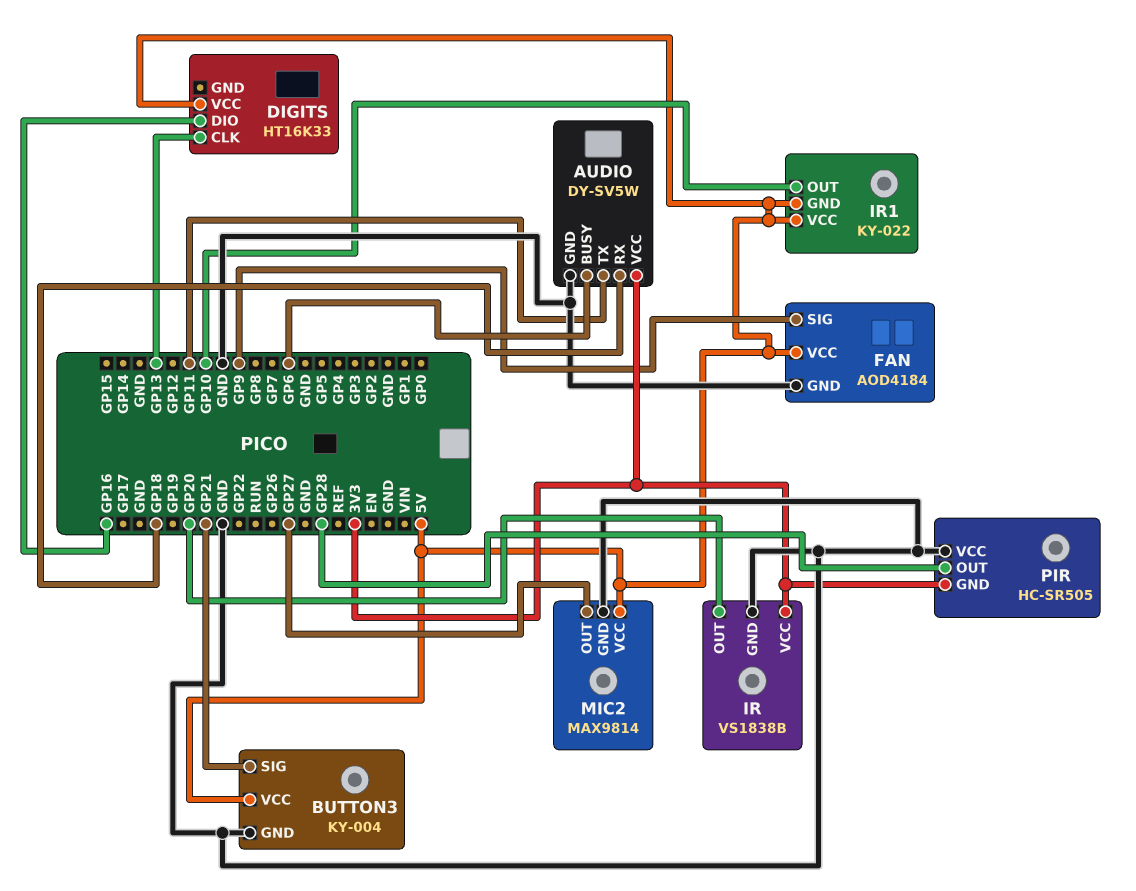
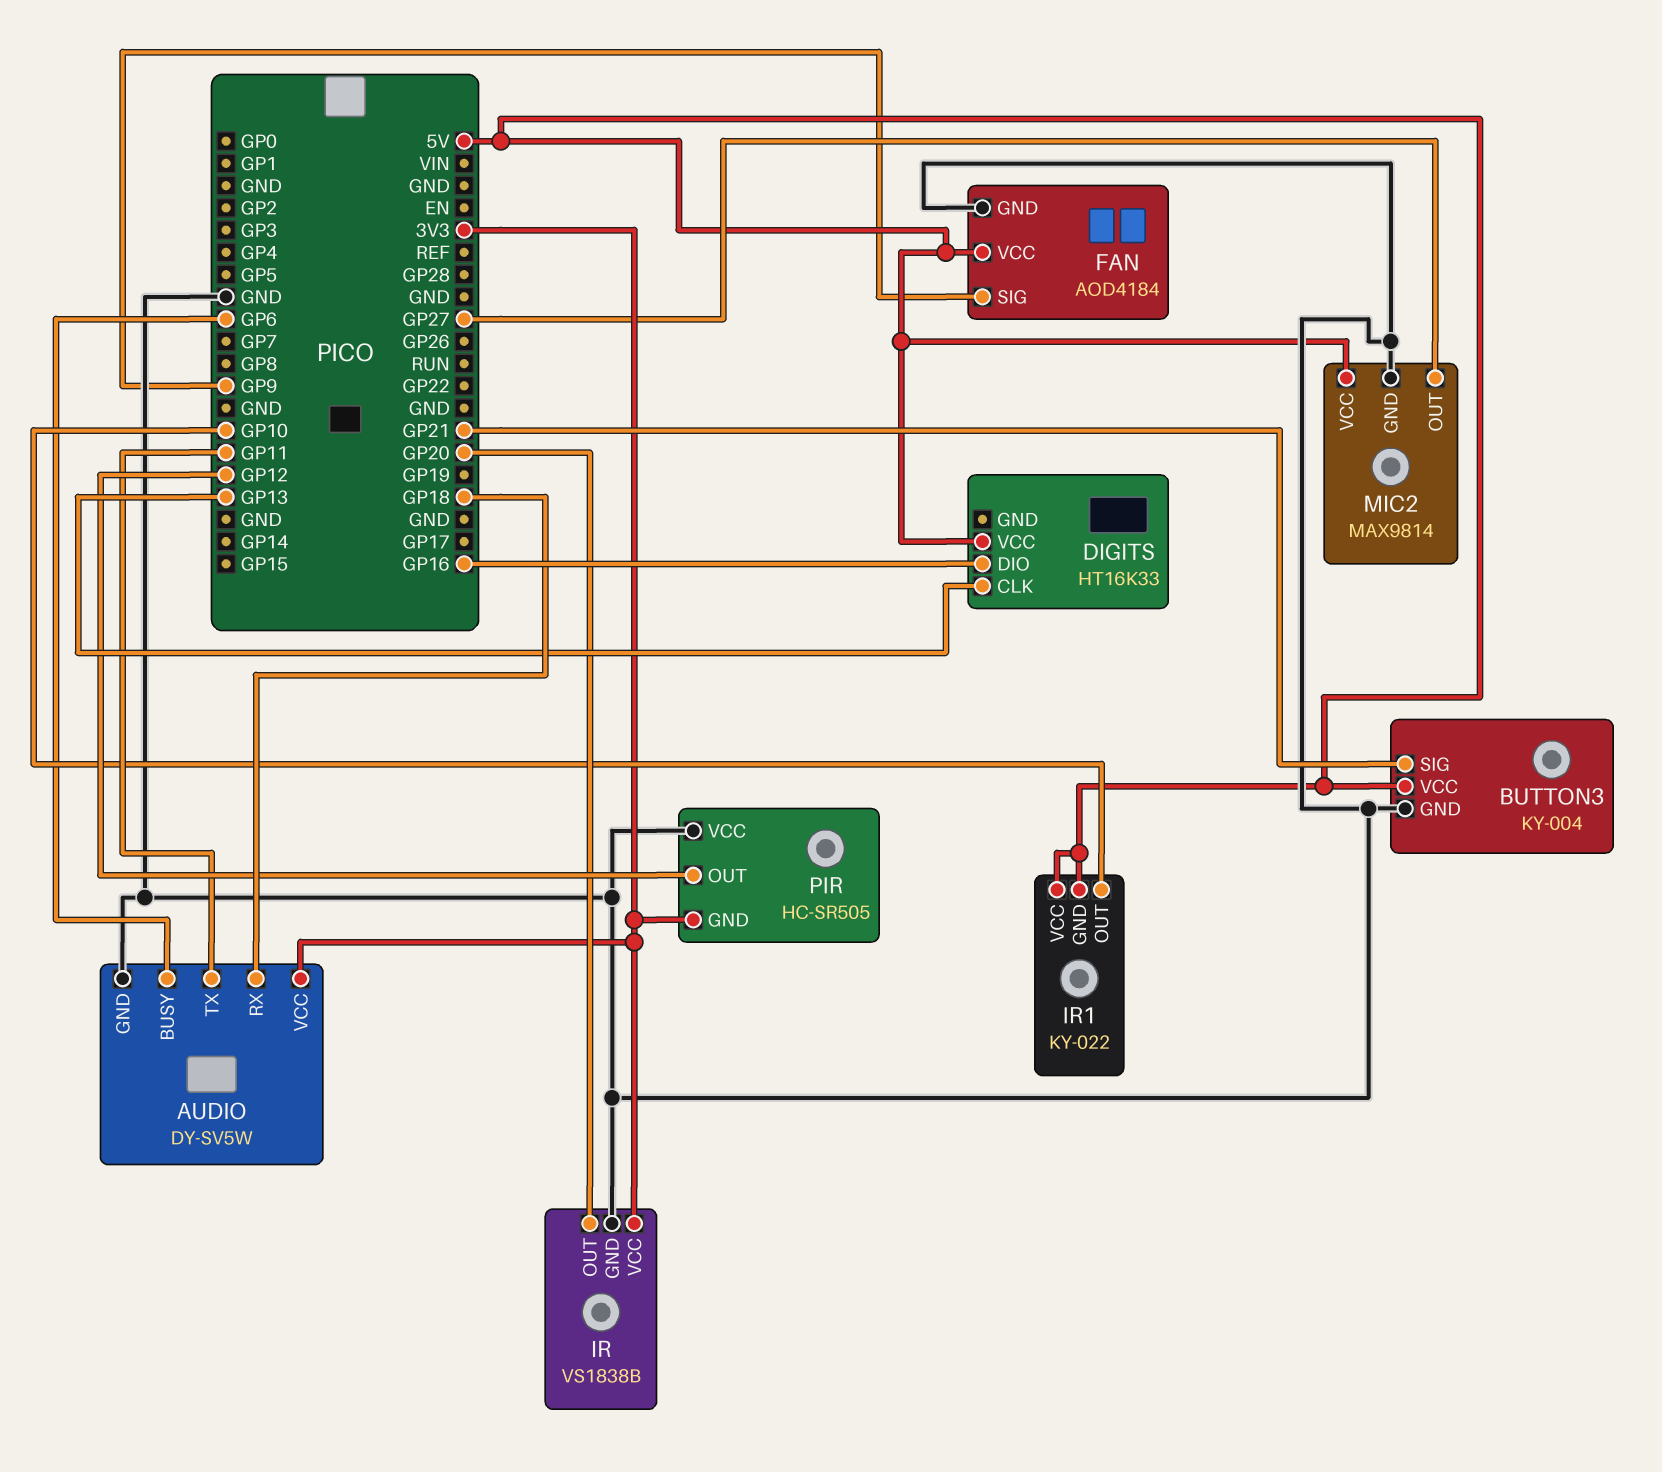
PIR pin OUT: GP28 -> GP12

